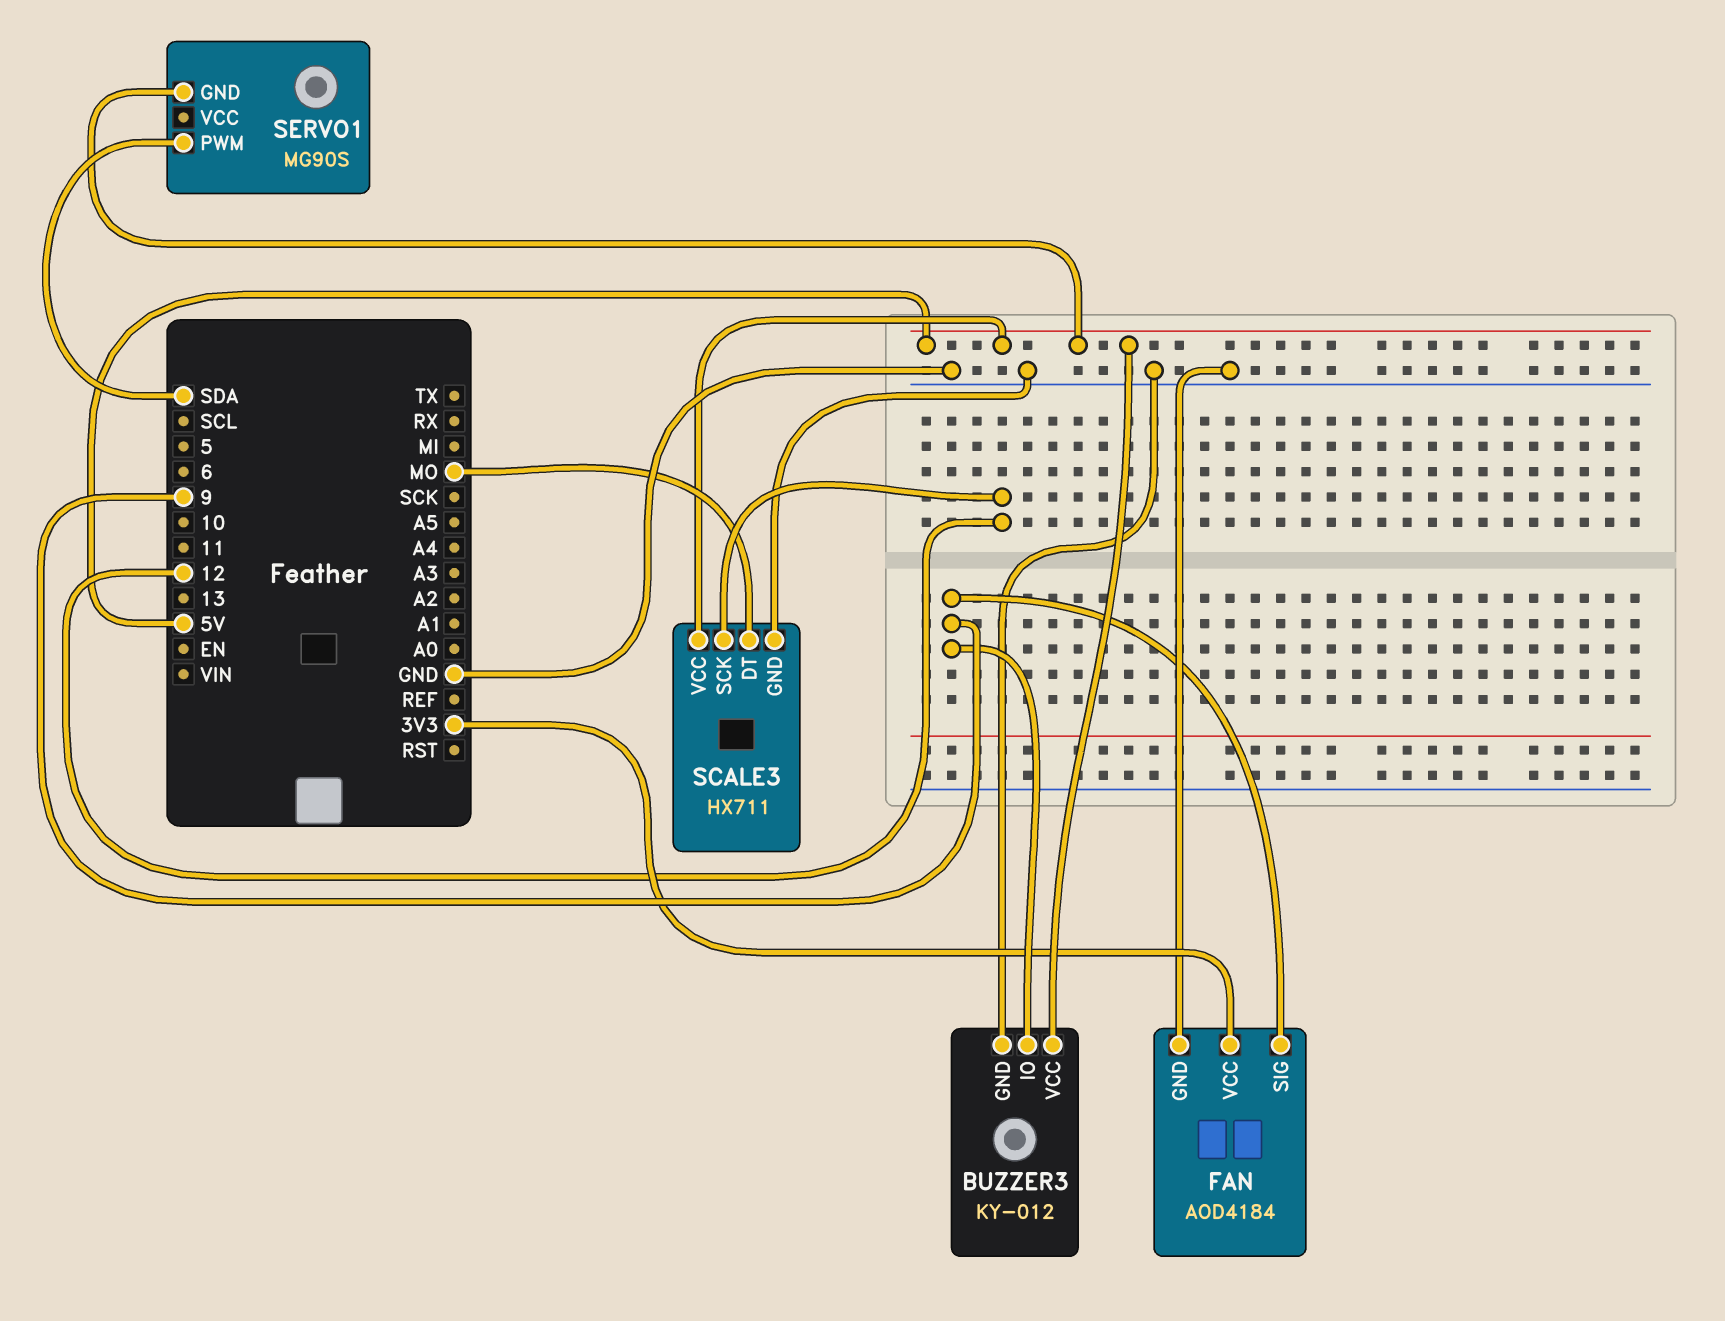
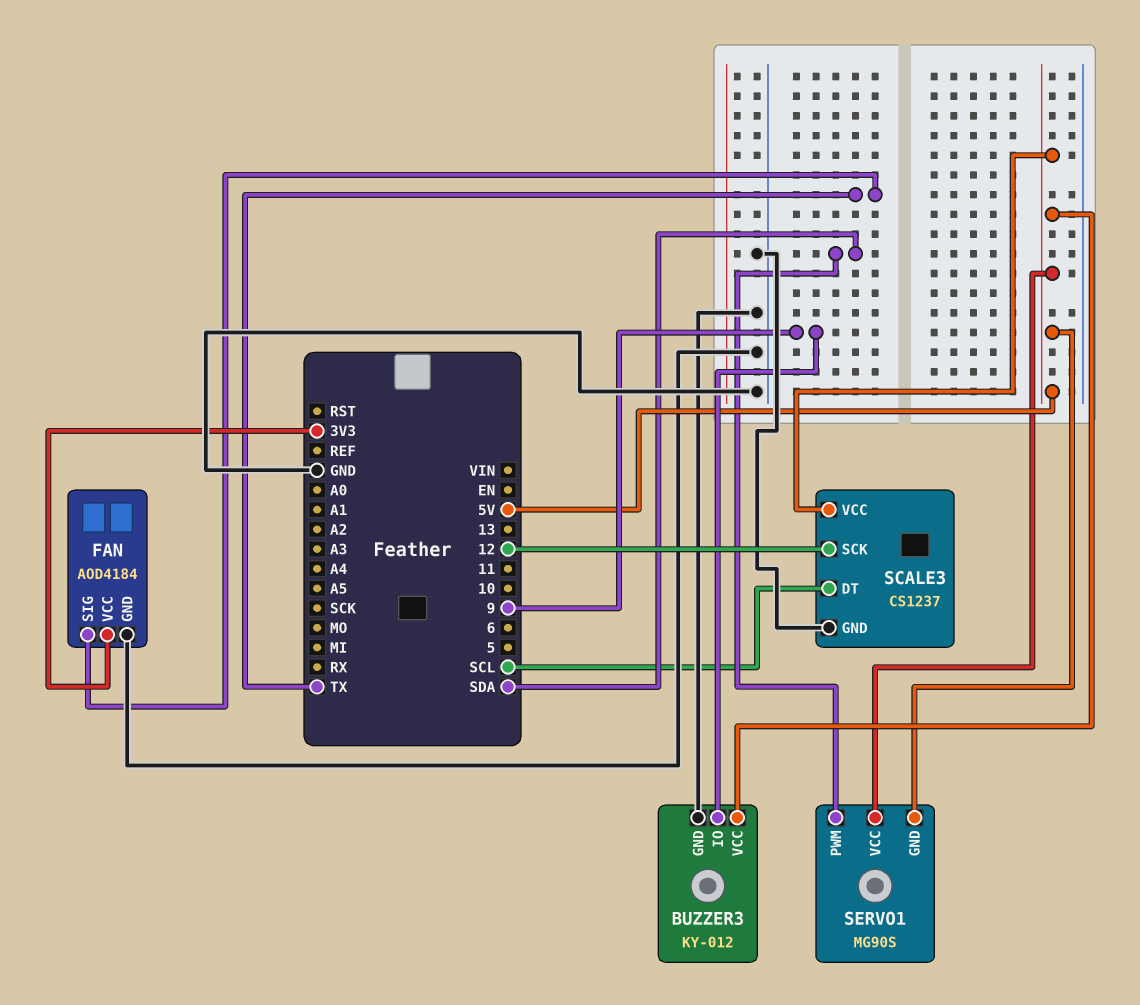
FAN pin SIG: 9 -> TX
SCALE3: HX711 -> CS1237
SCALE3 pin DT: MO -> SCL
SERVO1 pin VCC: none -> 5V

